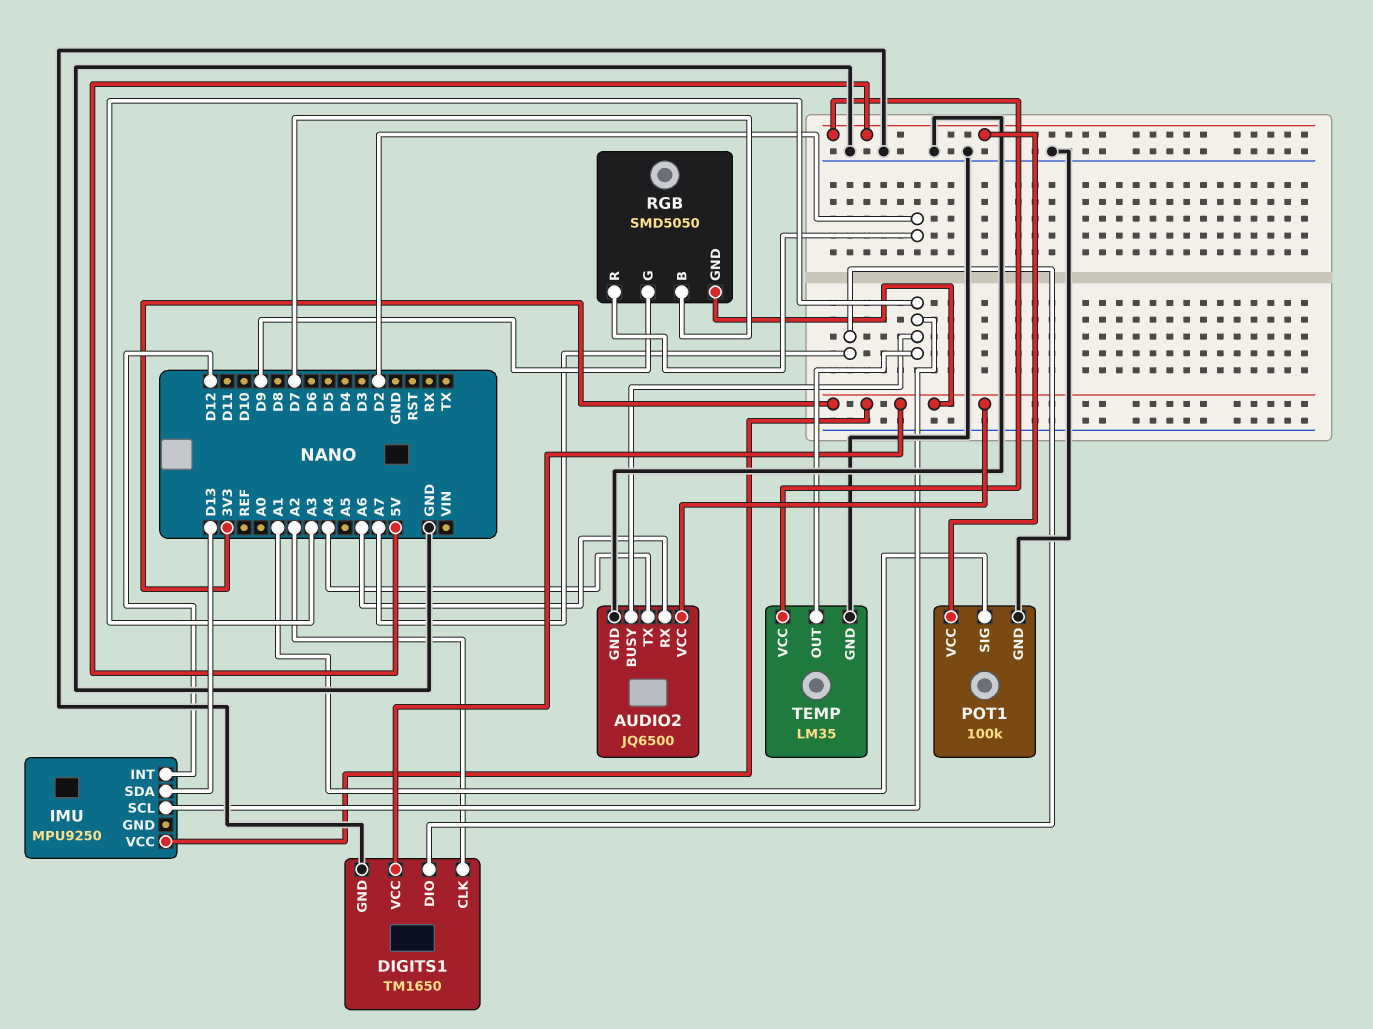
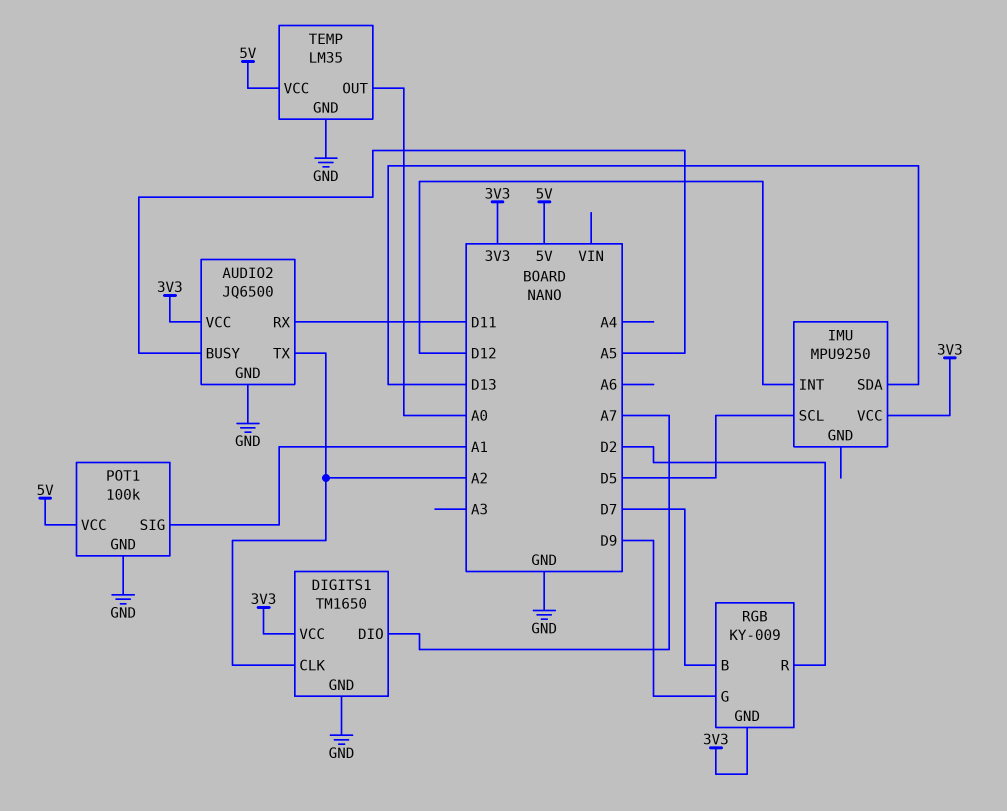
AUDIO2 pin BUSY: A3 -> A5
AUDIO2 pin RX: A6 -> D11
AUDIO2 pin TX: A4 -> A2
IMU pin SCL: A3 -> D5
RGB: SMD5050 -> KY-009
TEMP pin OUT: A3 -> A0

